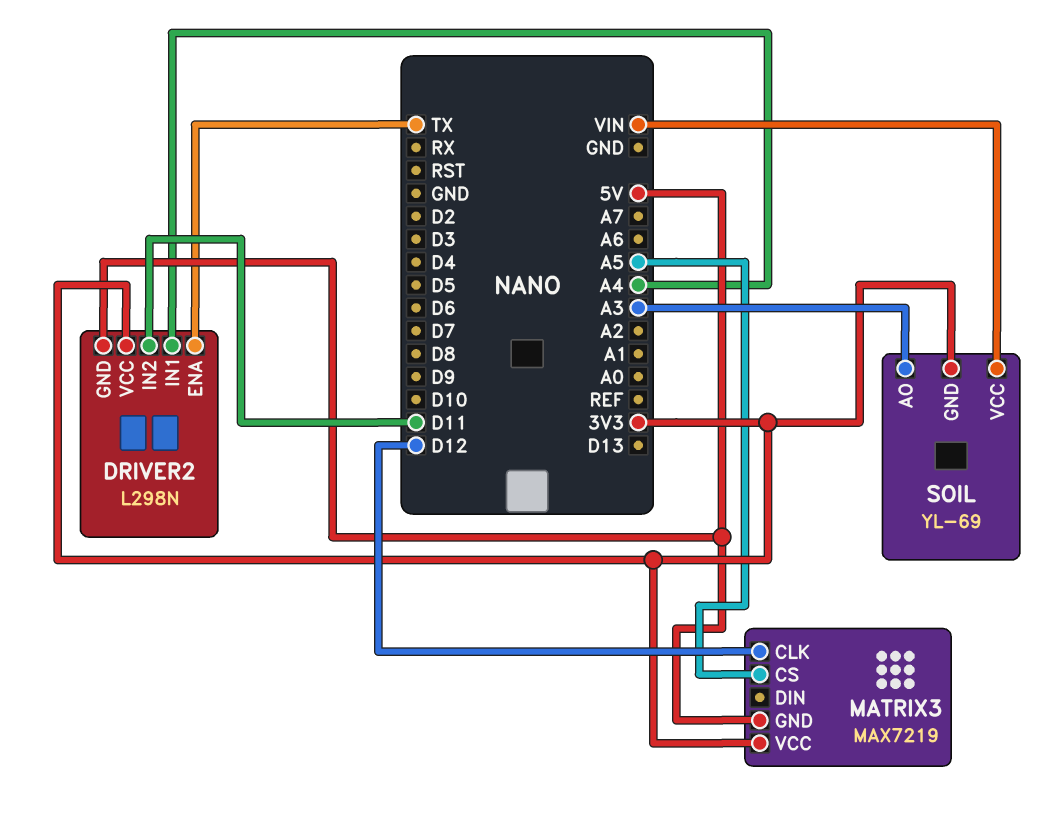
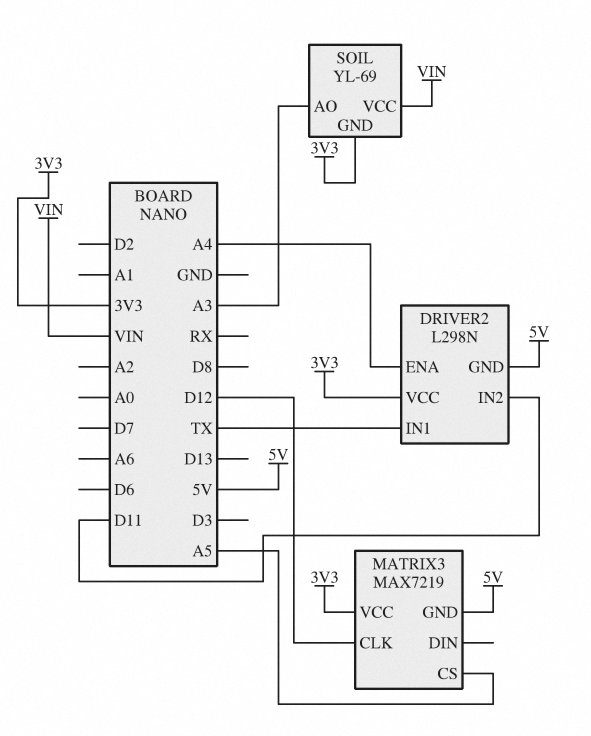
DRIVER2 pin ENA: TX -> A4
DRIVER2 pin IN1: A4 -> TX

